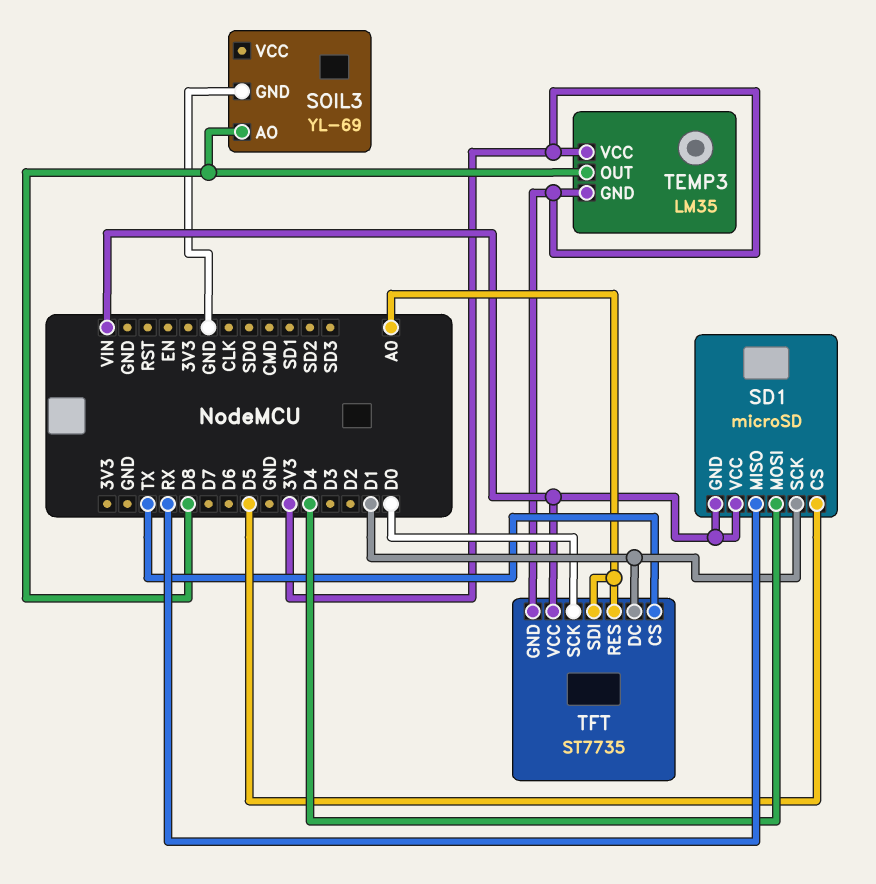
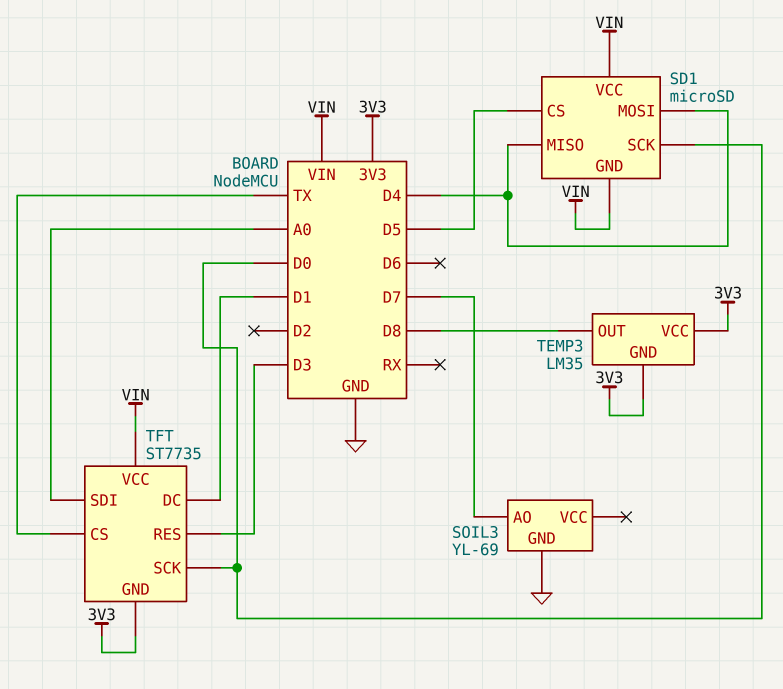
SD1 pin MISO: RX -> D4
SD1 pin SCK: D1 -> D0
SOIL3 pin AO: D8 -> D7
TFT pin RES: A0 -> D3

